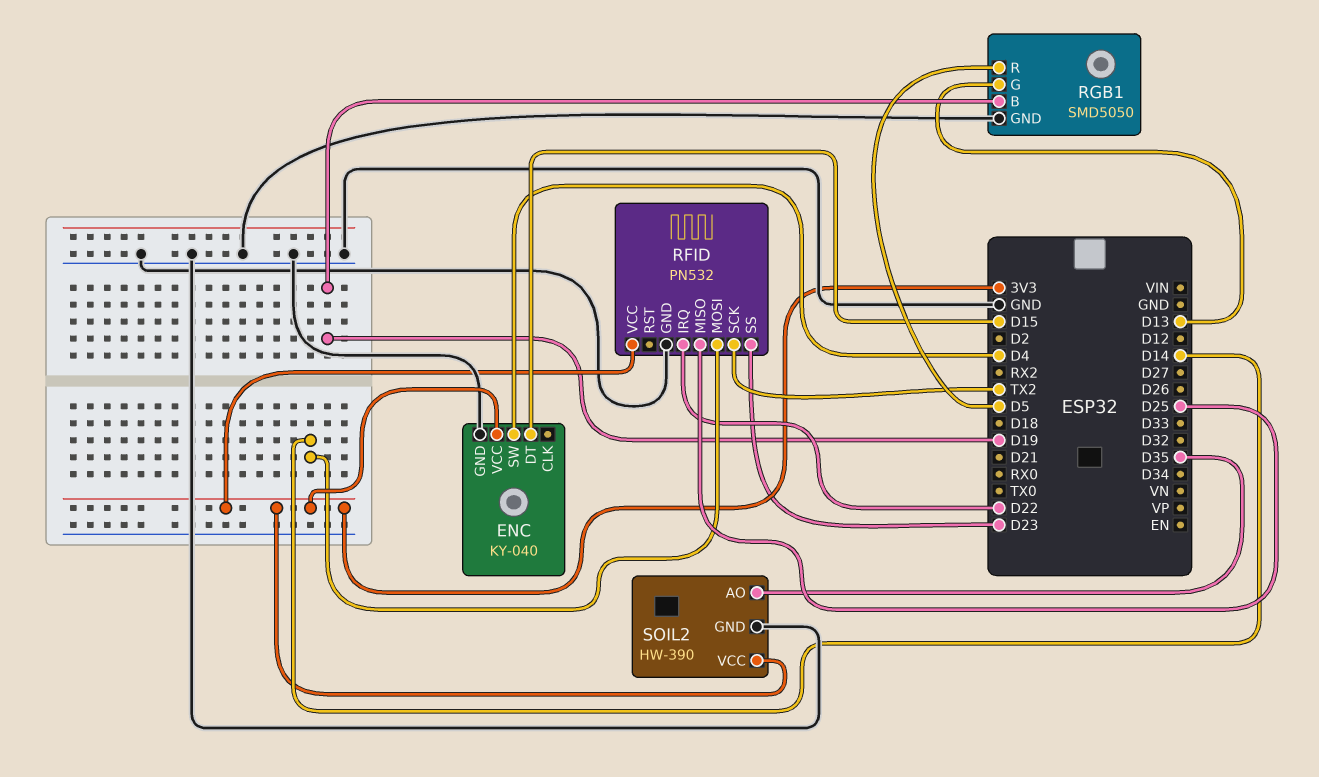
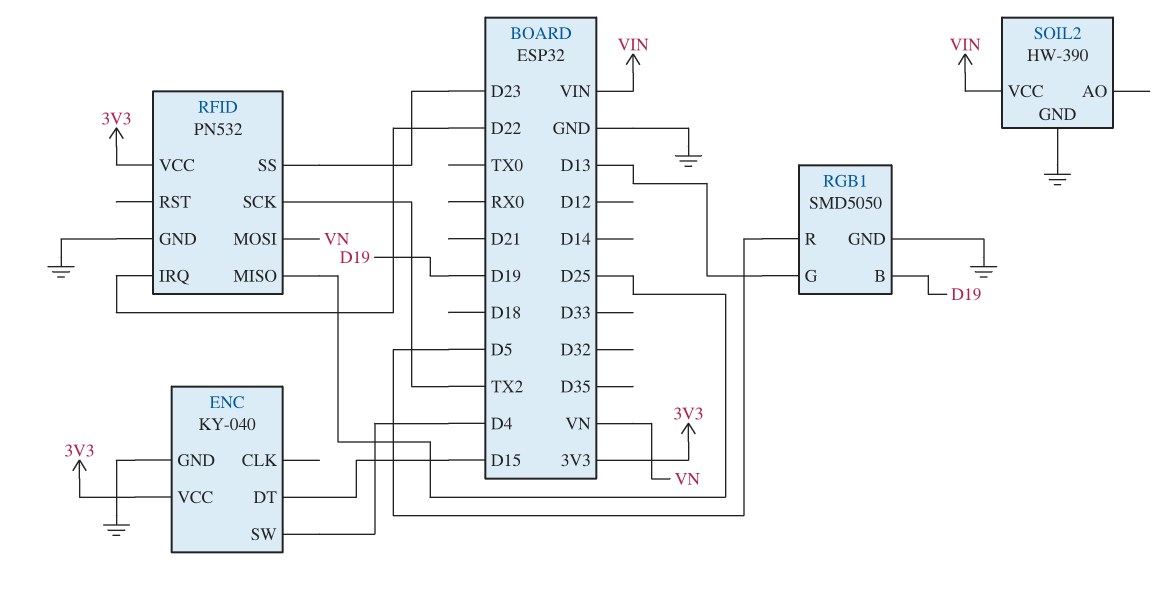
RFID pin MOSI: D14 -> VN
SOIL2 pin AO: D35 -> none
SOIL2 pin VCC: 3V3 -> VIN

